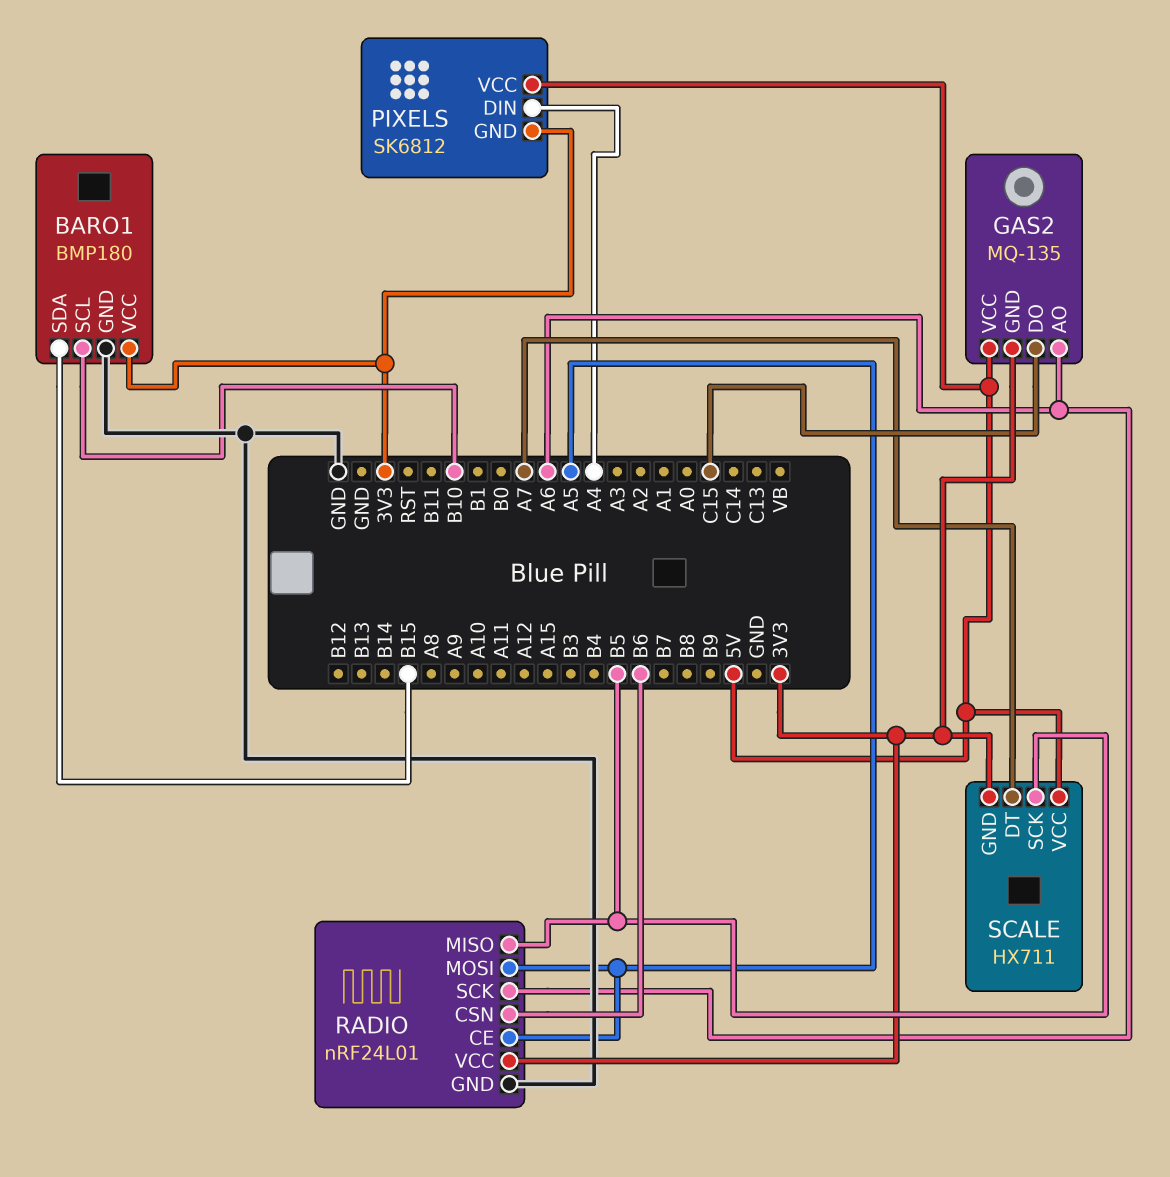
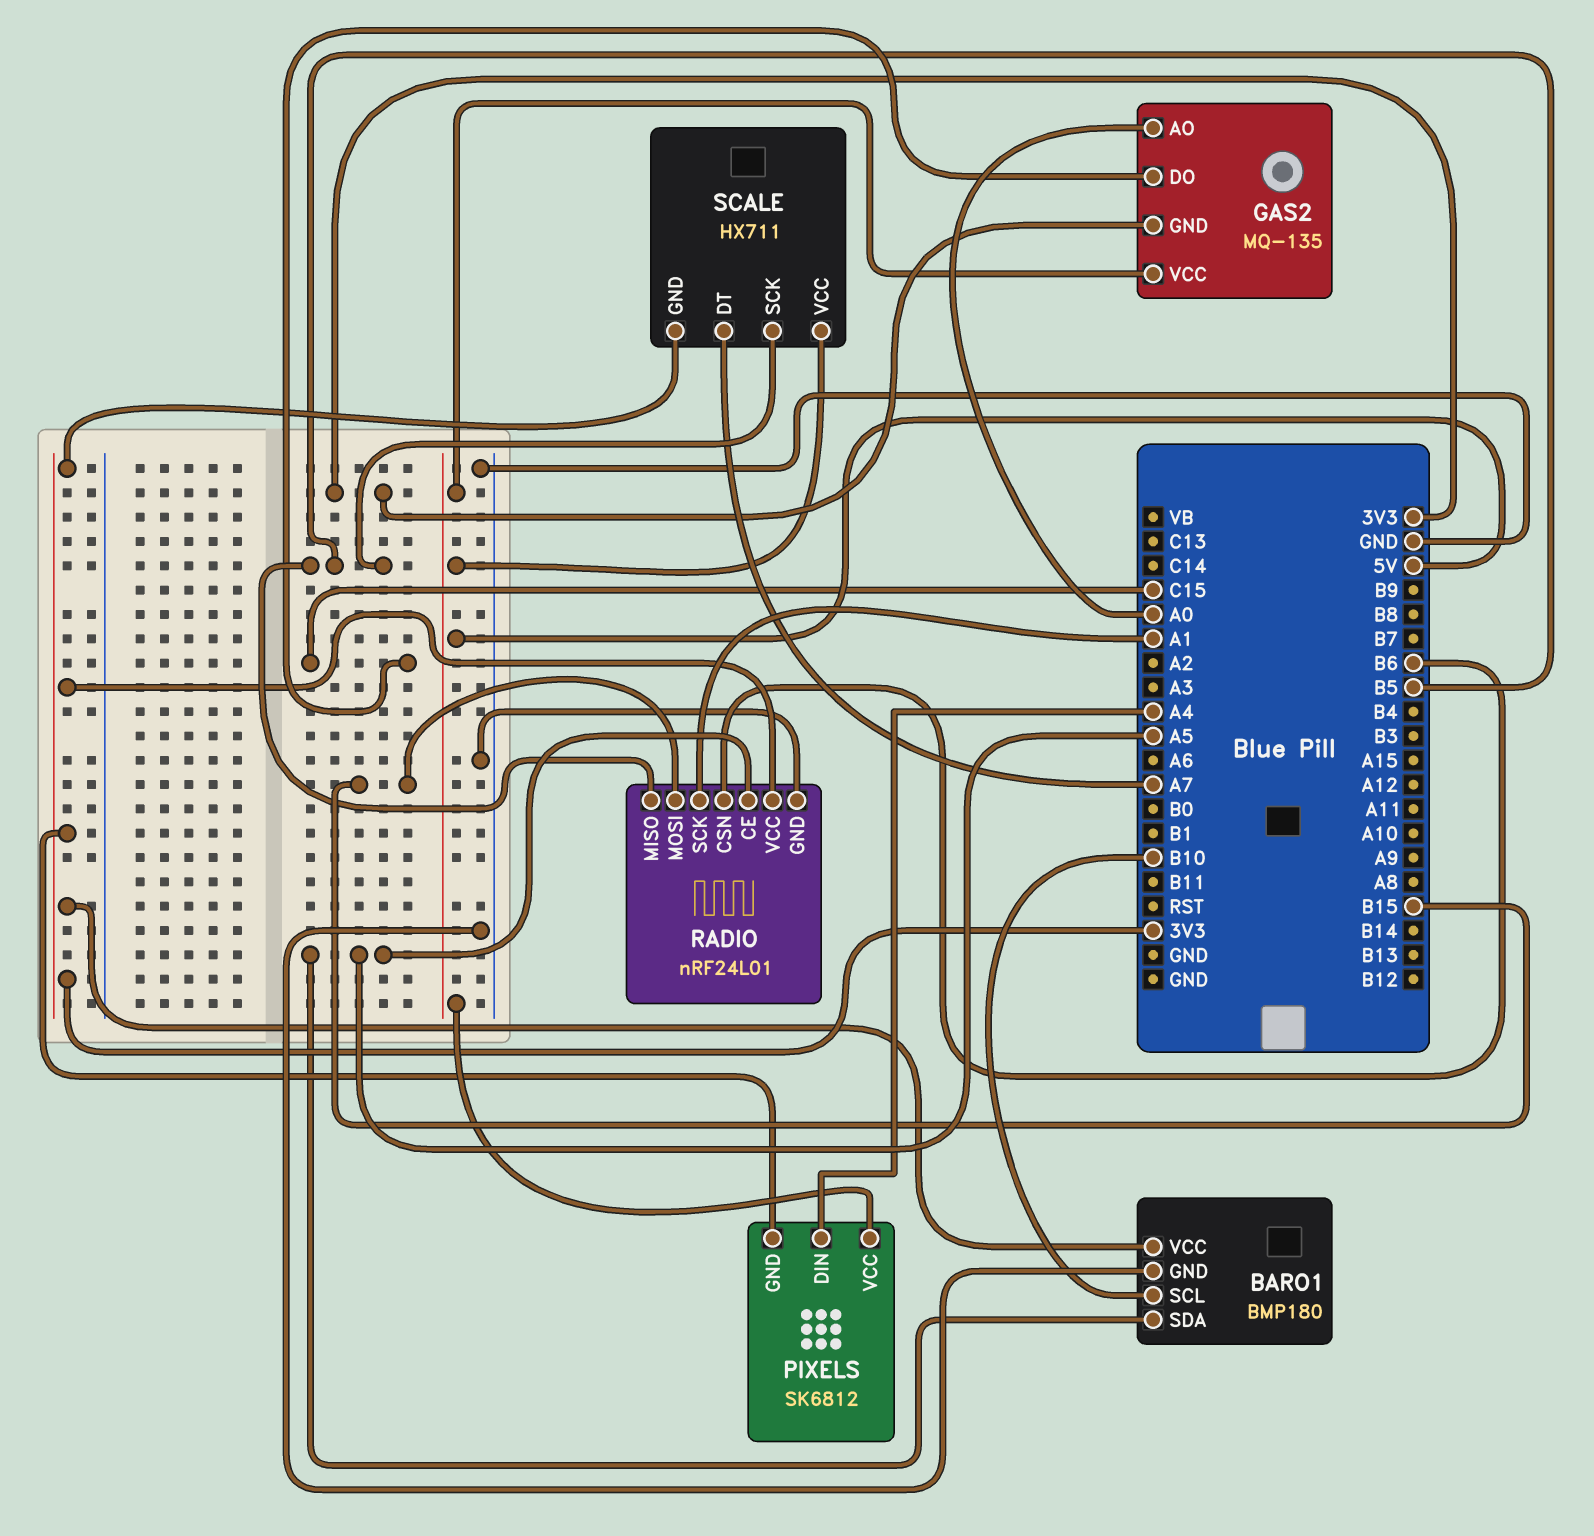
BARO1 pin SDA: B15 -> A5
GAS2 pin AO: A6 -> A0
RADIO pin MOSI: A5 -> B15
RADIO pin SCK: A6 -> A1

